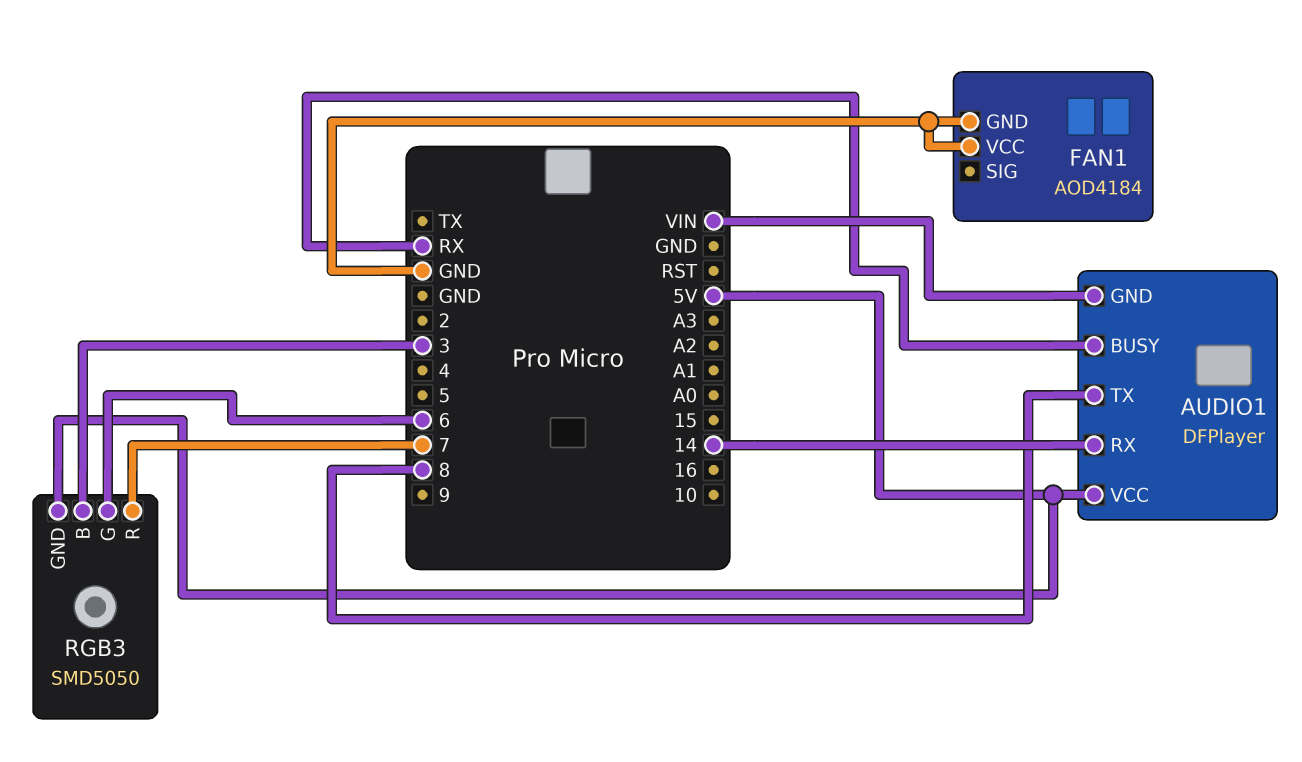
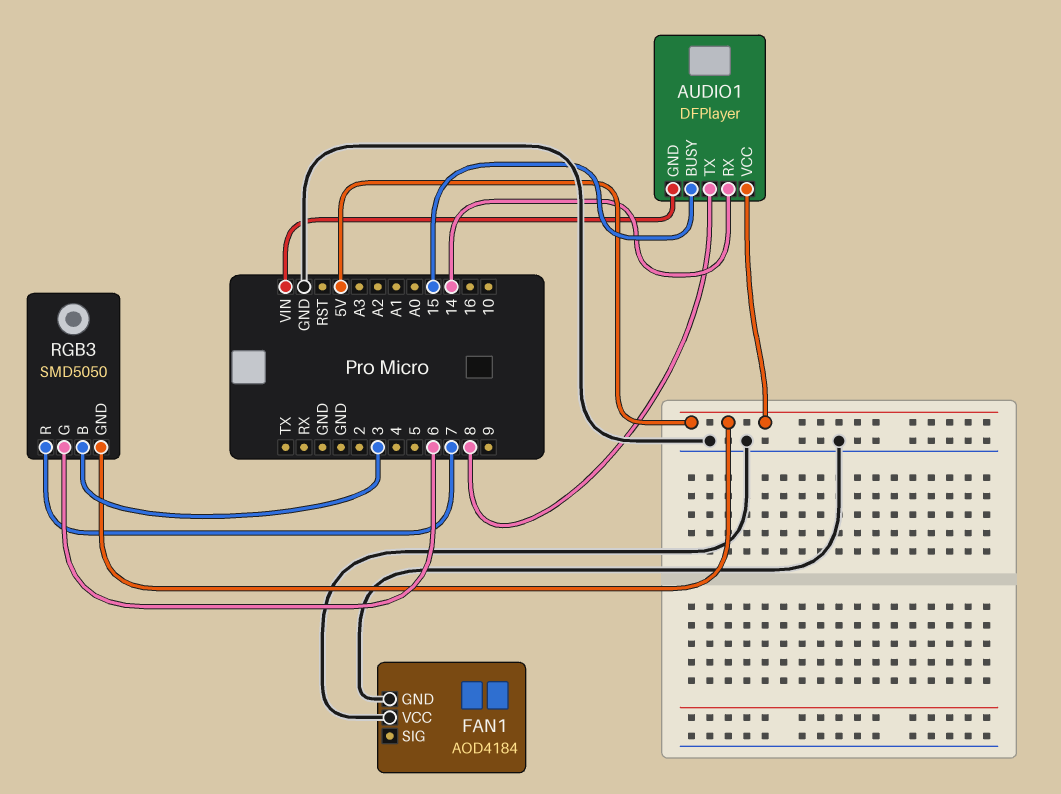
AUDIO1 pin BUSY: RX -> 15

